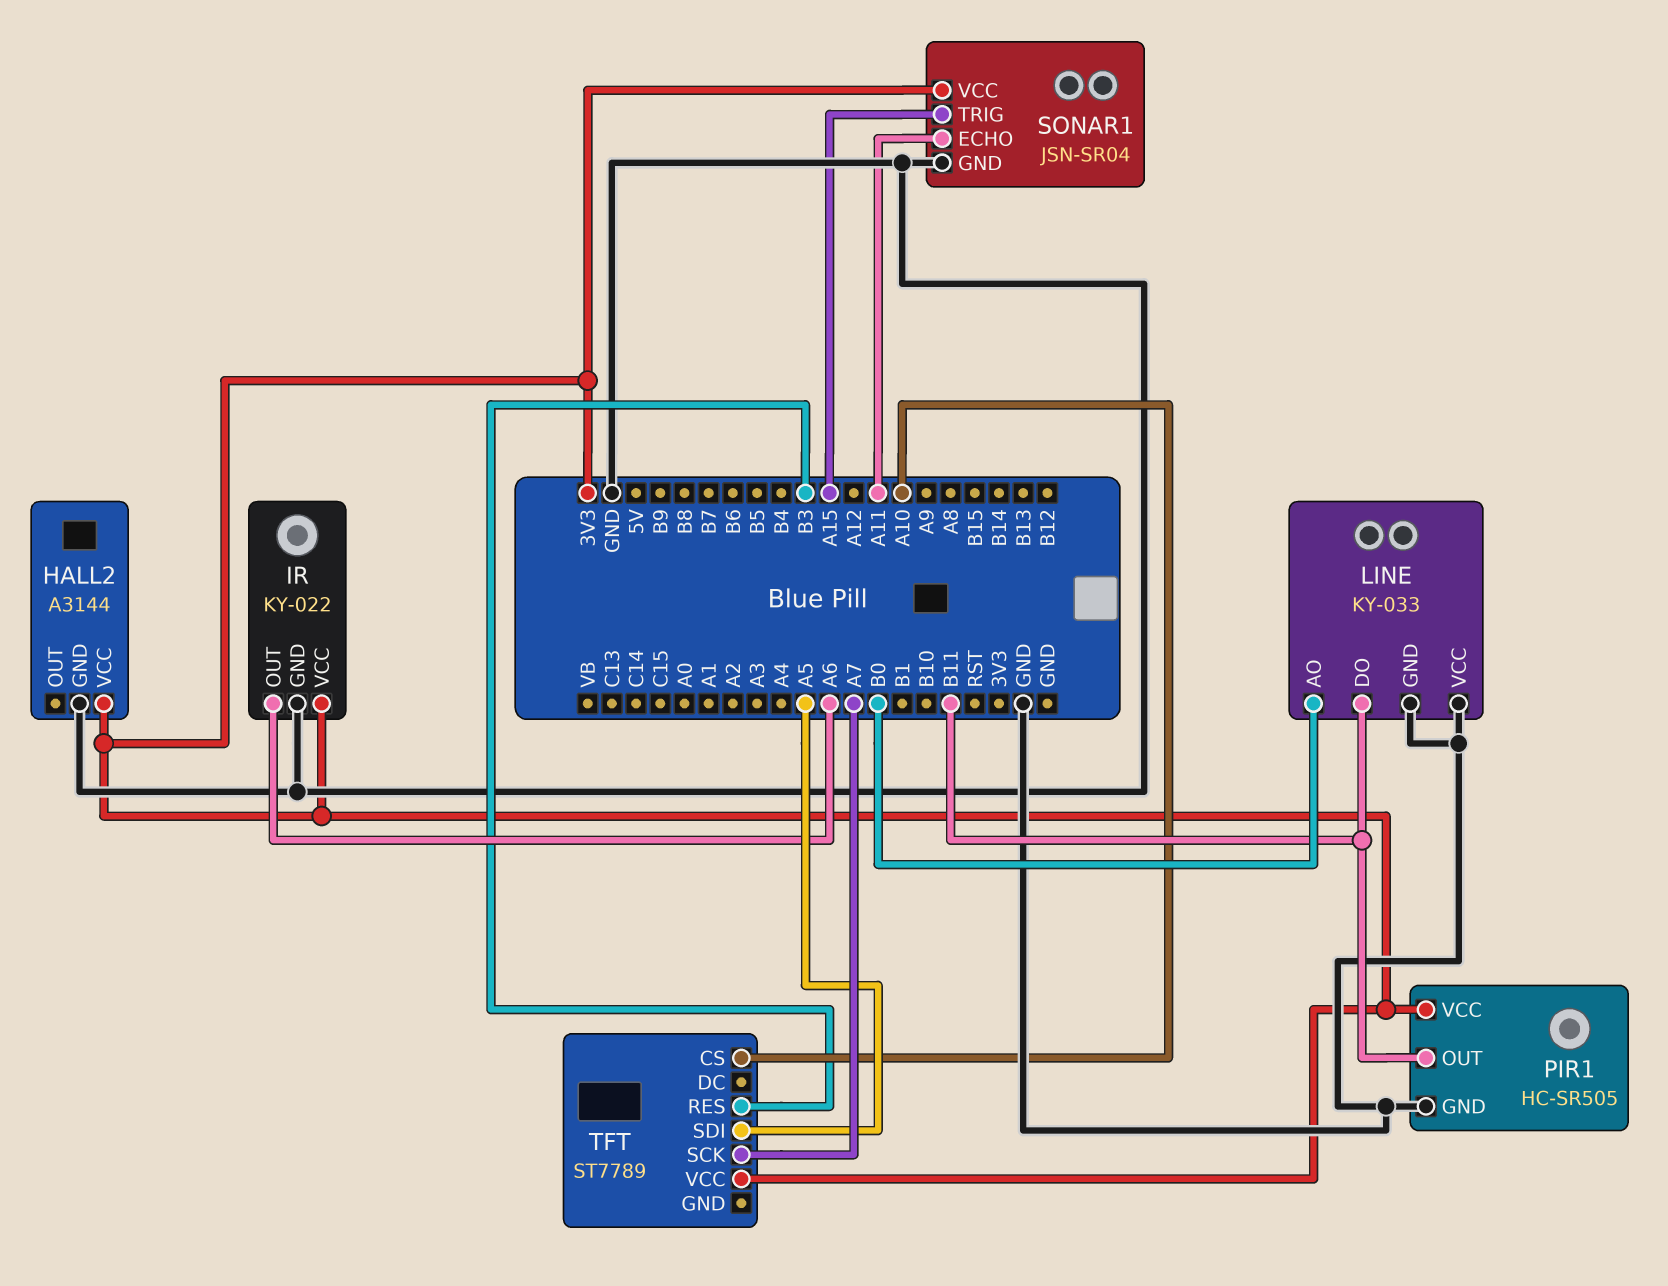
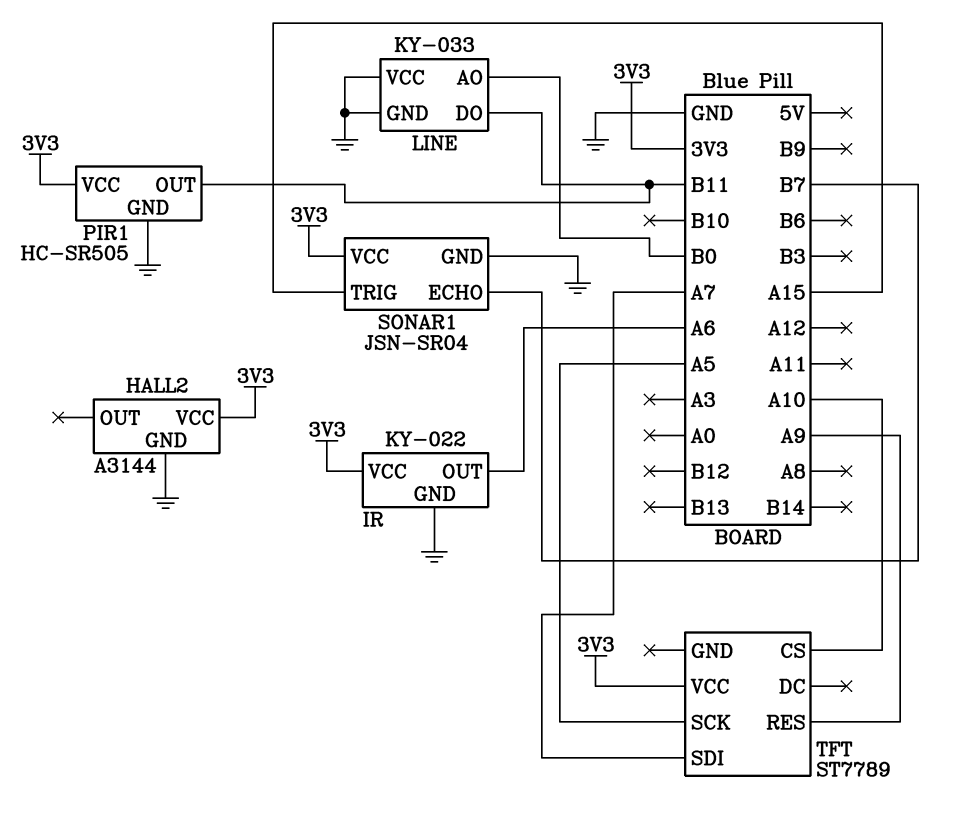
SONAR1 pin ECHO: A11 -> B7
TFT pin RES: B3 -> A9
TFT pin SCK: A7 -> A5
TFT pin SDI: A5 -> A7

